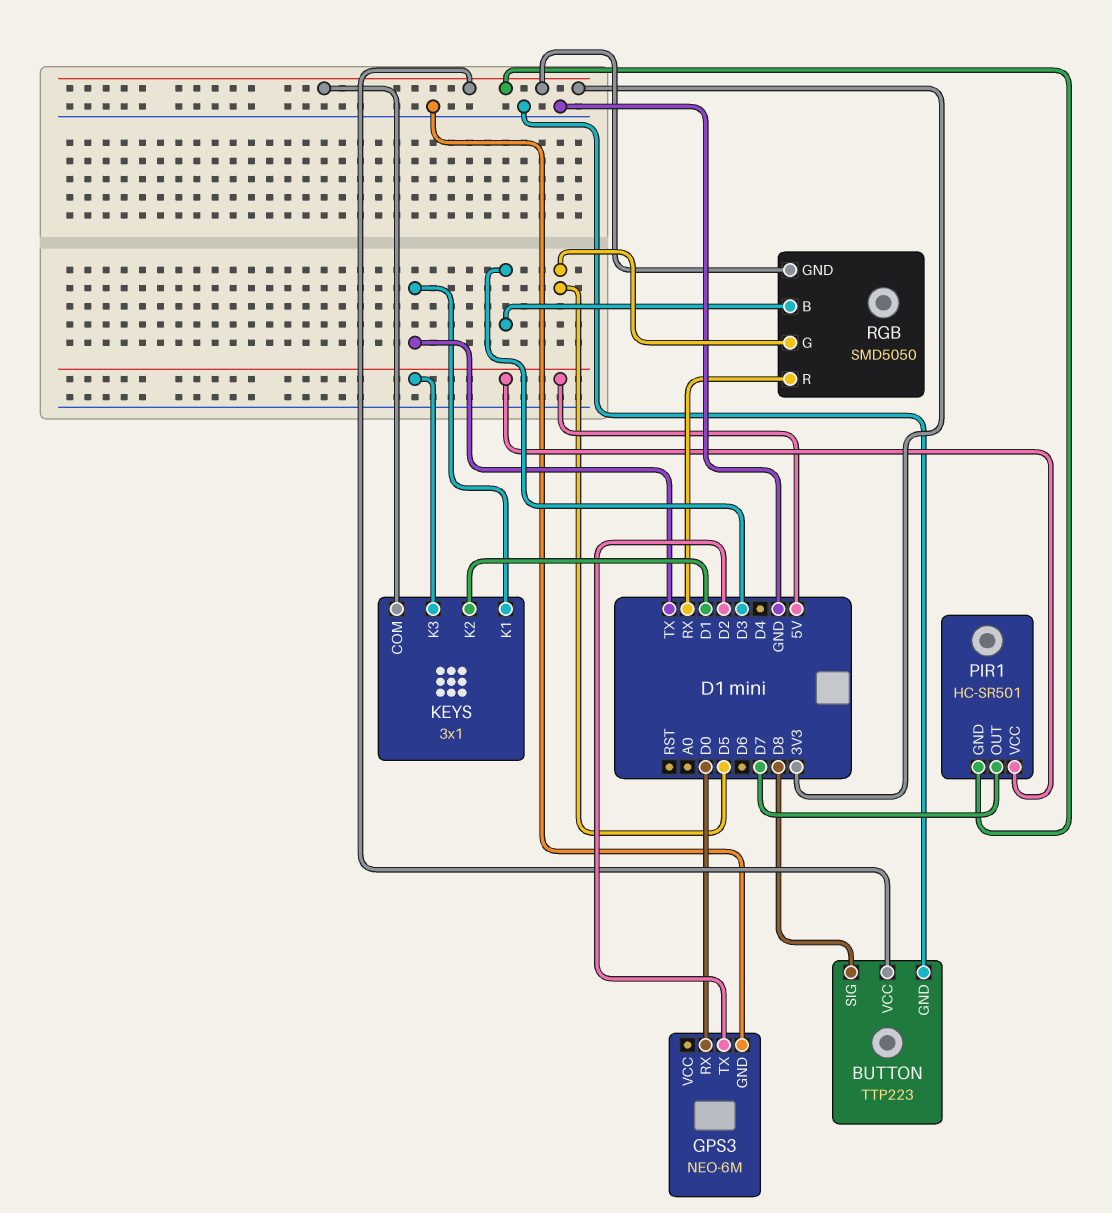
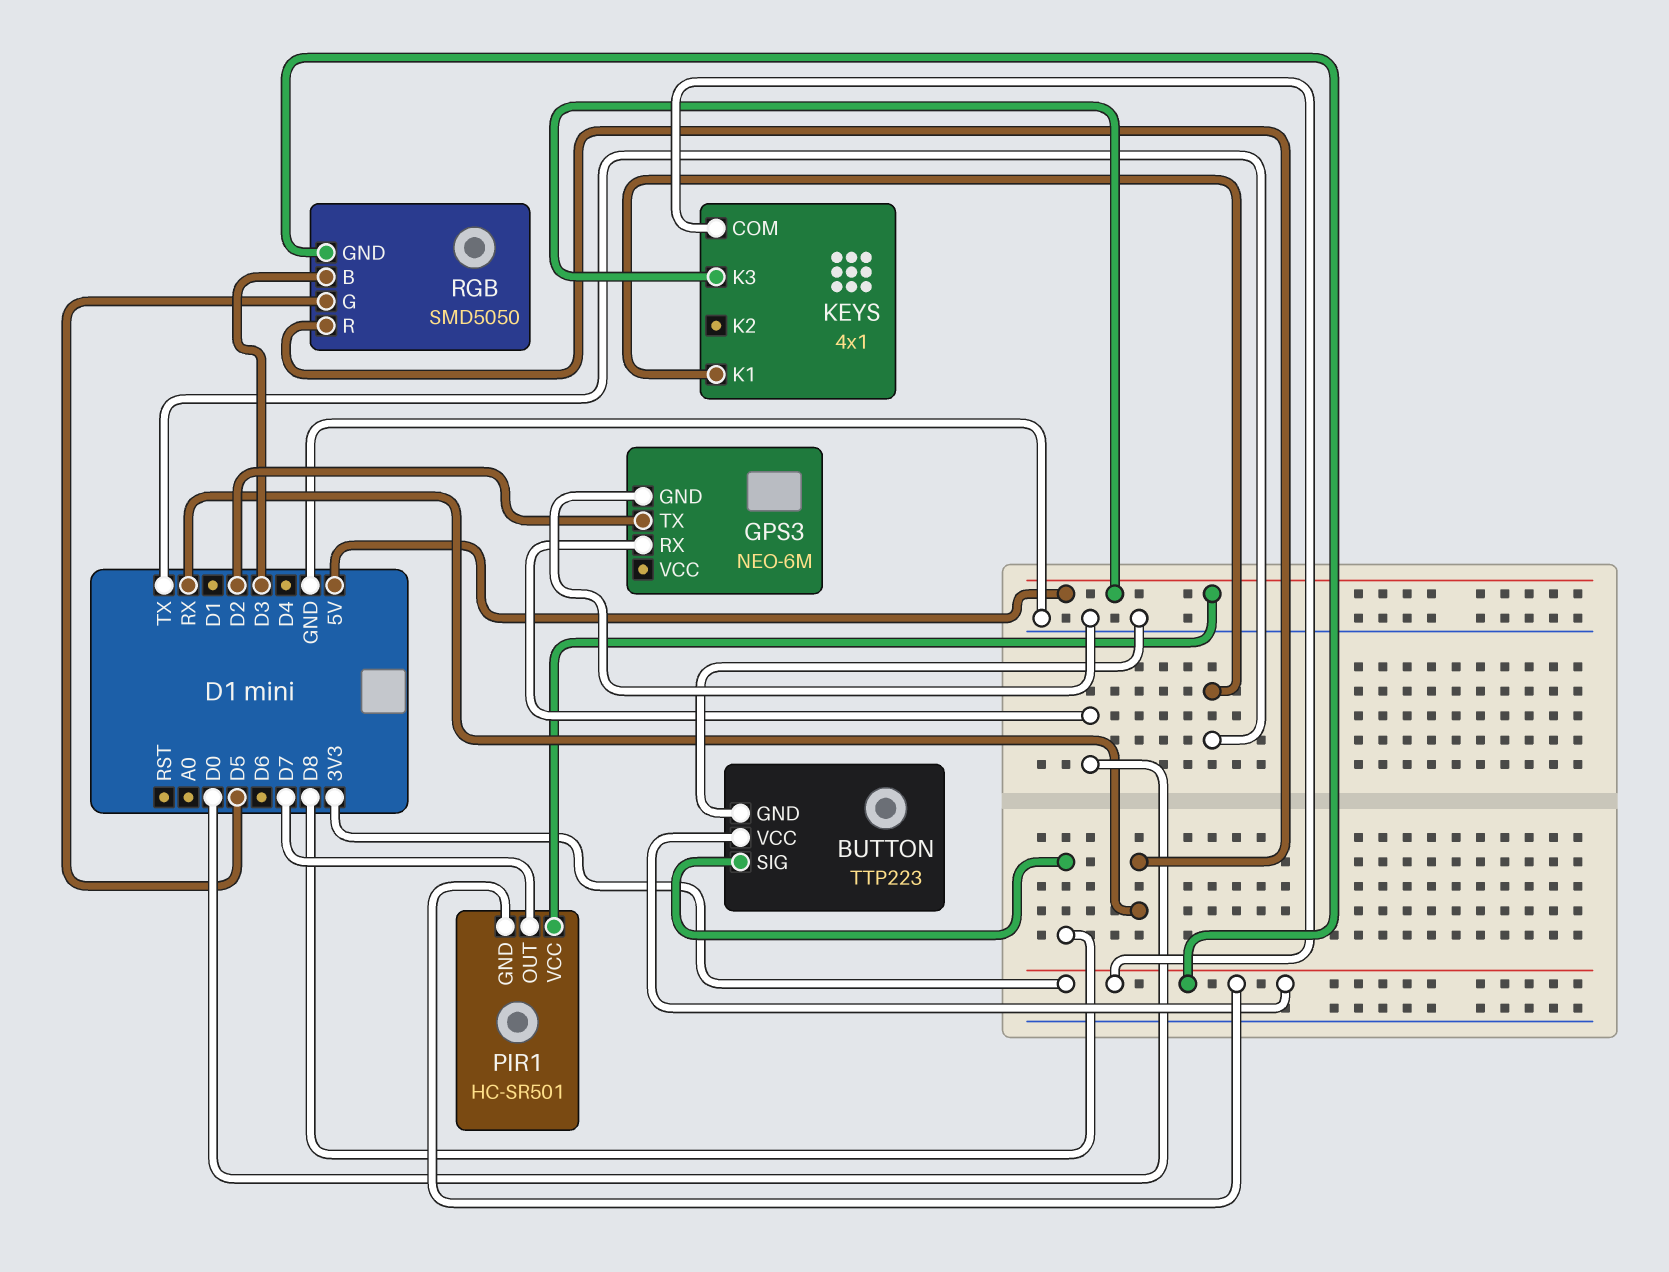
KEYS: 3x1 -> 4x1
KEYS pin K2: D1 -> none

